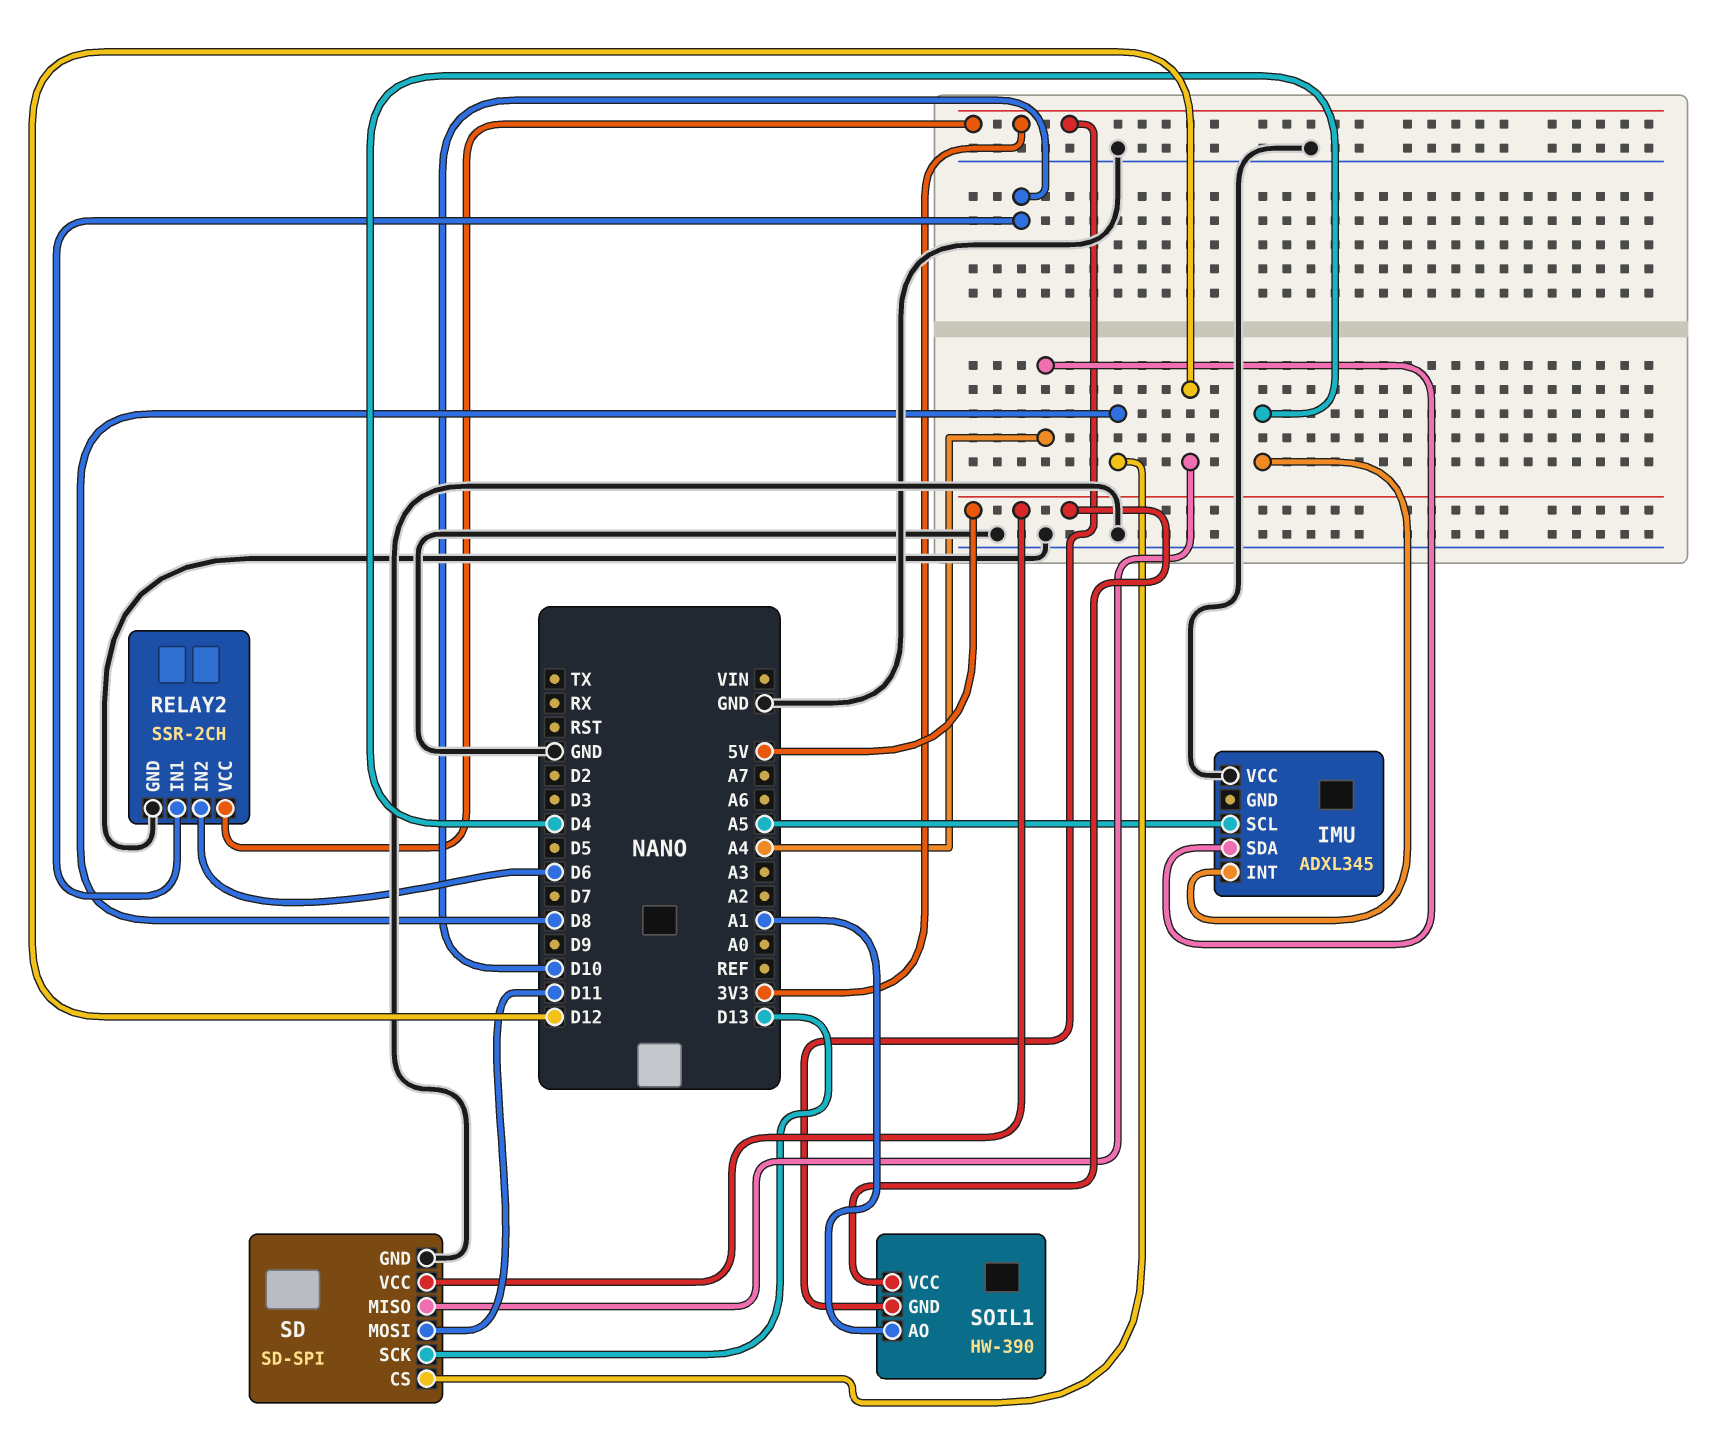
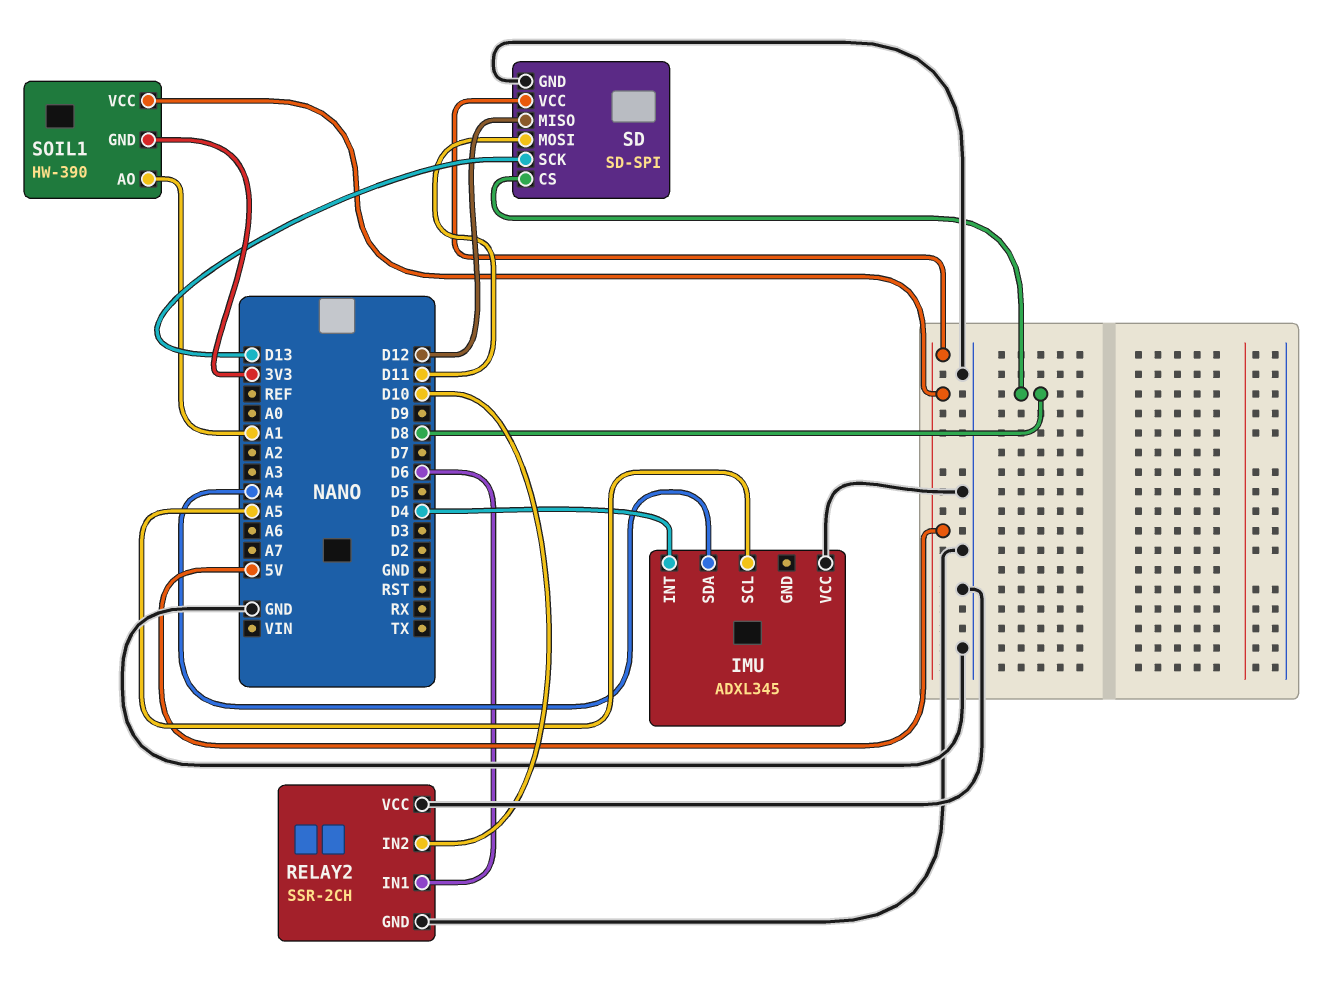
RELAY2 pin IN1: D10 -> D6
RELAY2 pin IN2: D6 -> D10
RELAY2 pin VCC: 3V3 -> GND

